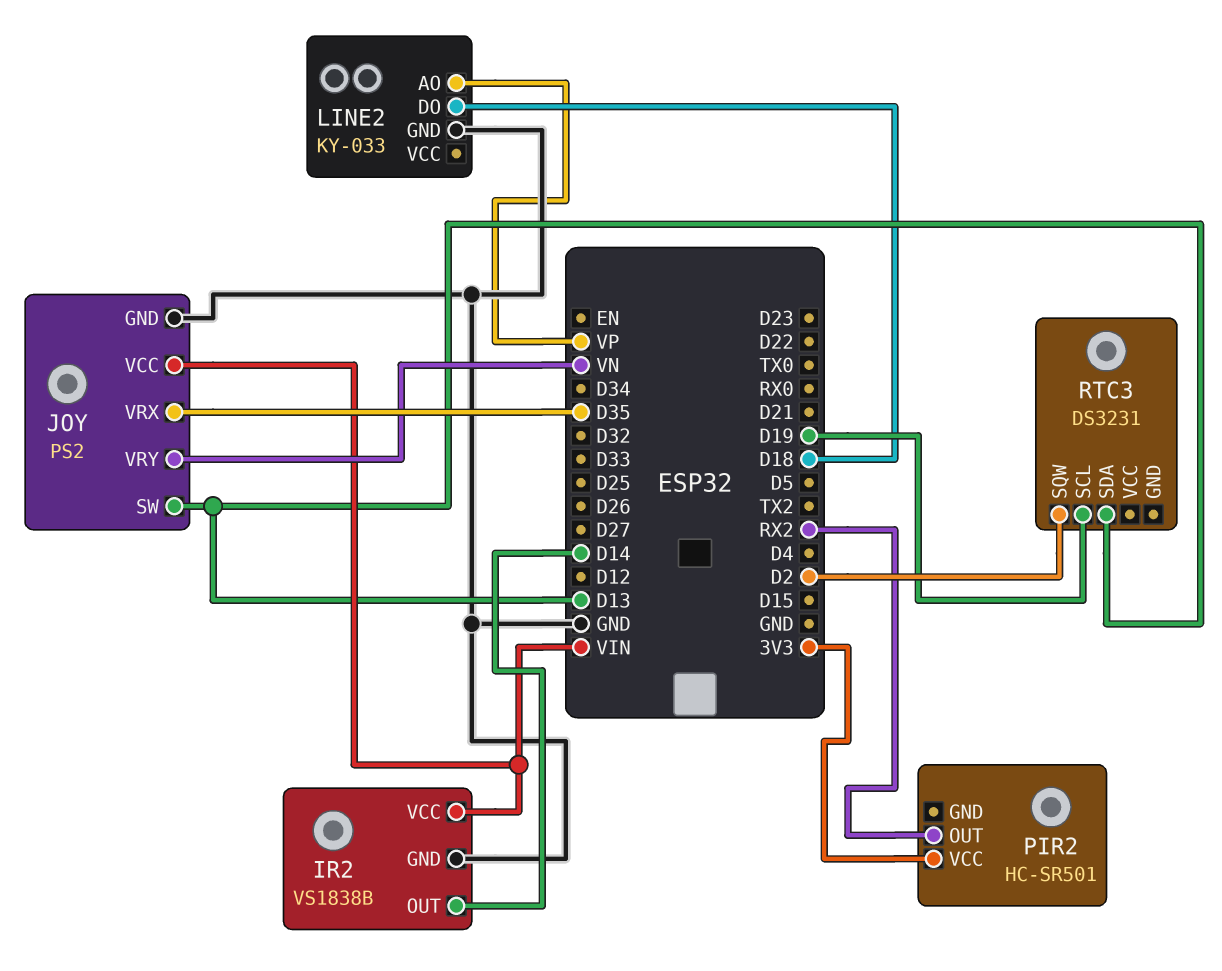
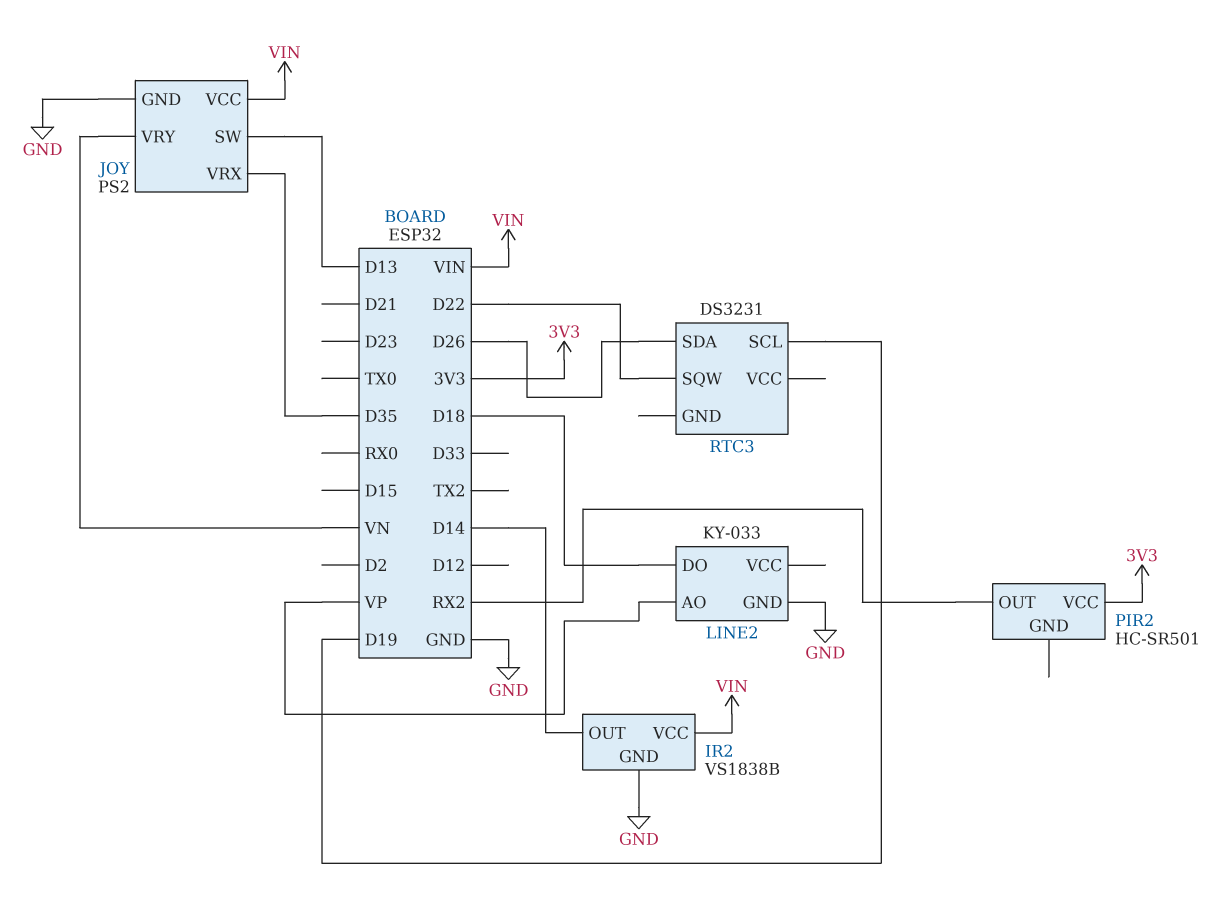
RTC3 pin SDA: D13 -> D26
RTC3 pin SQW: D2 -> D22

